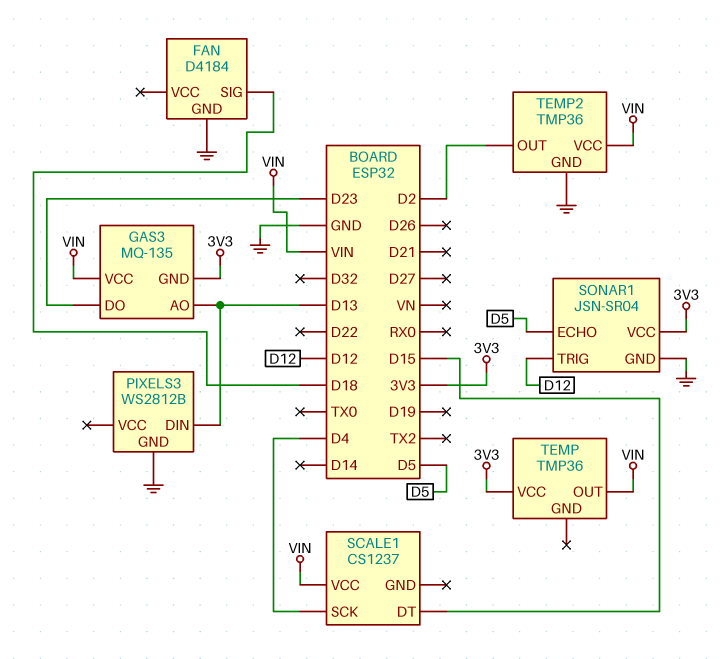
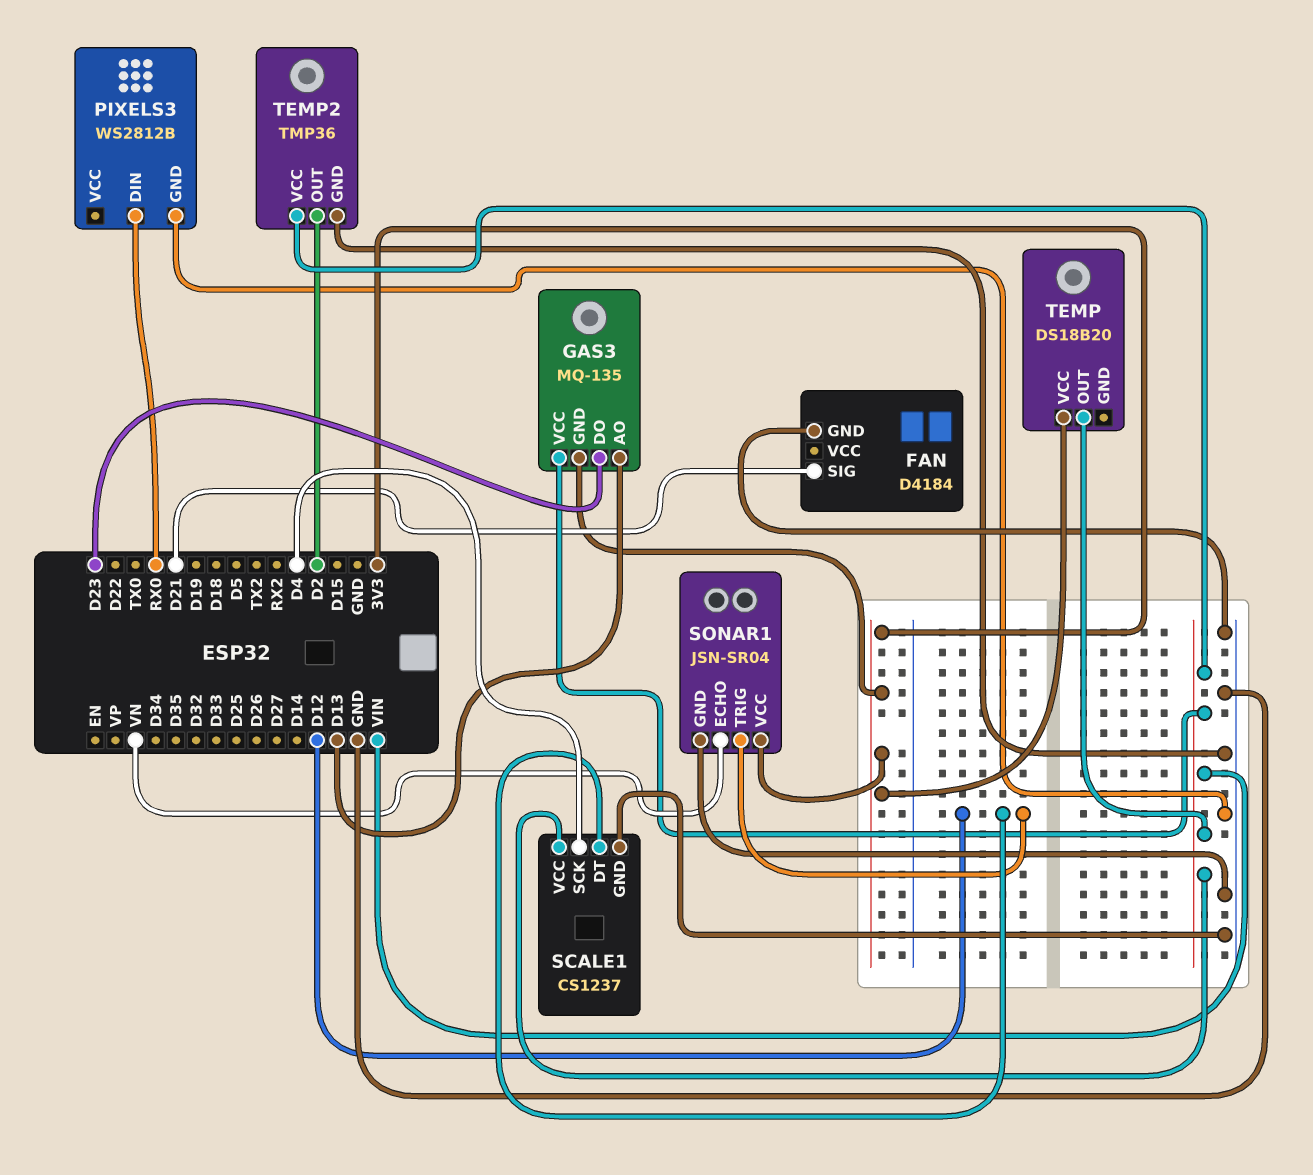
FAN pin SIG: D18 -> D21
PIXELS3 pin DIN: D13 -> RX0
SCALE1 pin DT: D15 -> D12
SCALE1 pin GND: none -> GND
SONAR1 pin ECHO: D5 -> VN
TEMP: TMP36 -> DS18B20

